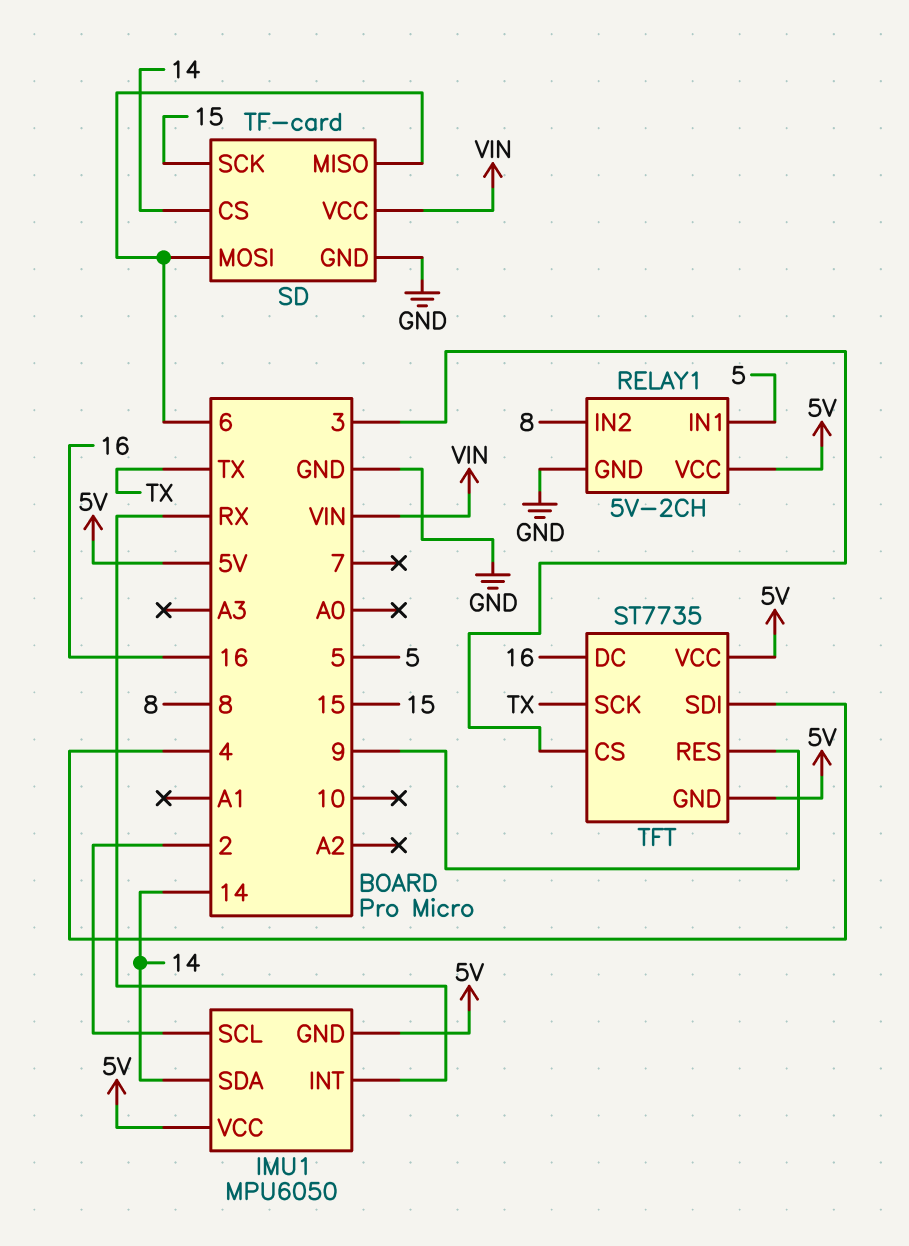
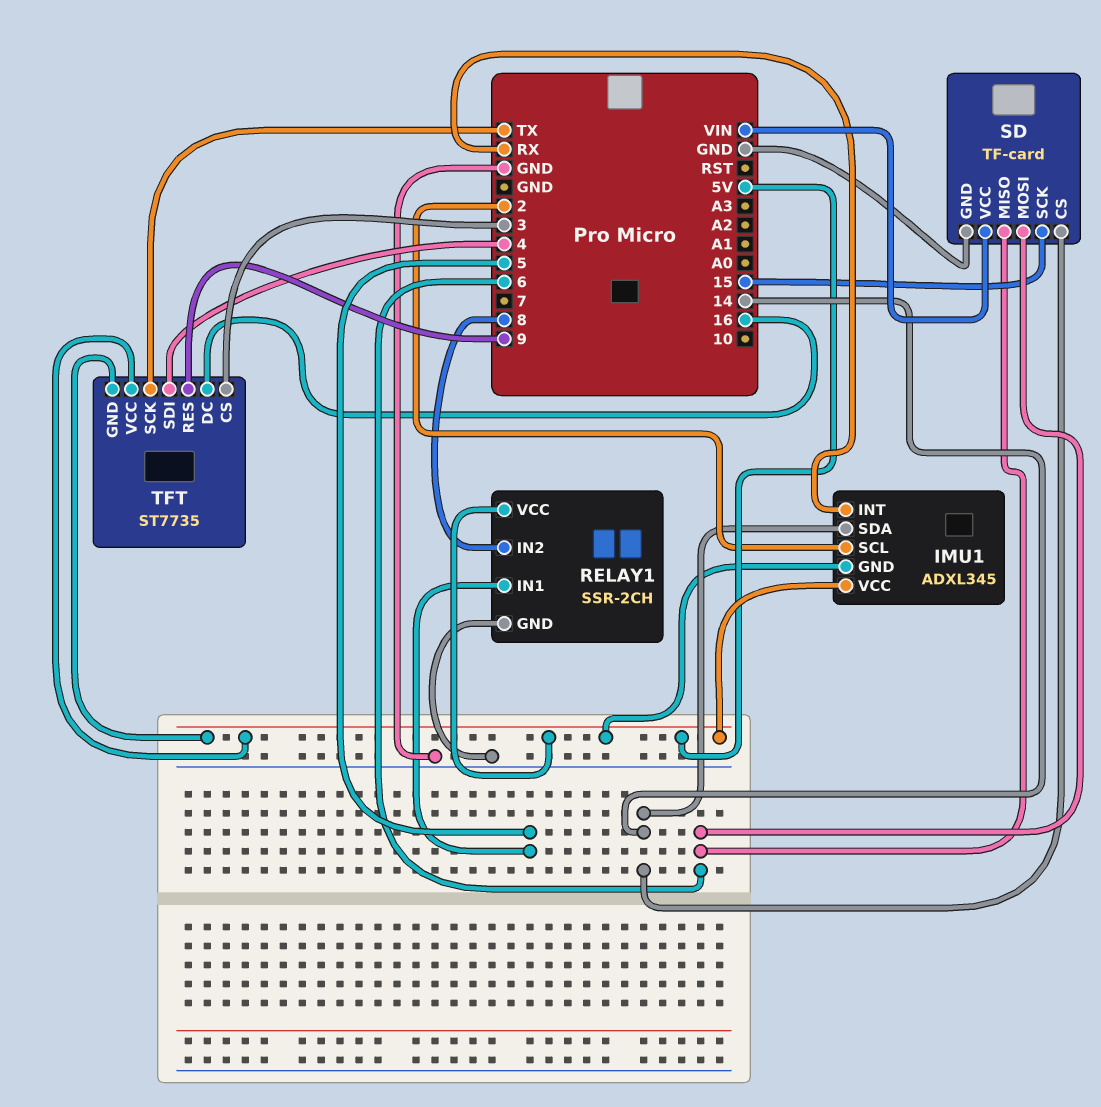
IMU1: MPU6050 -> ADXL345
RELAY1: 5V-2CH -> SSR-2CH

